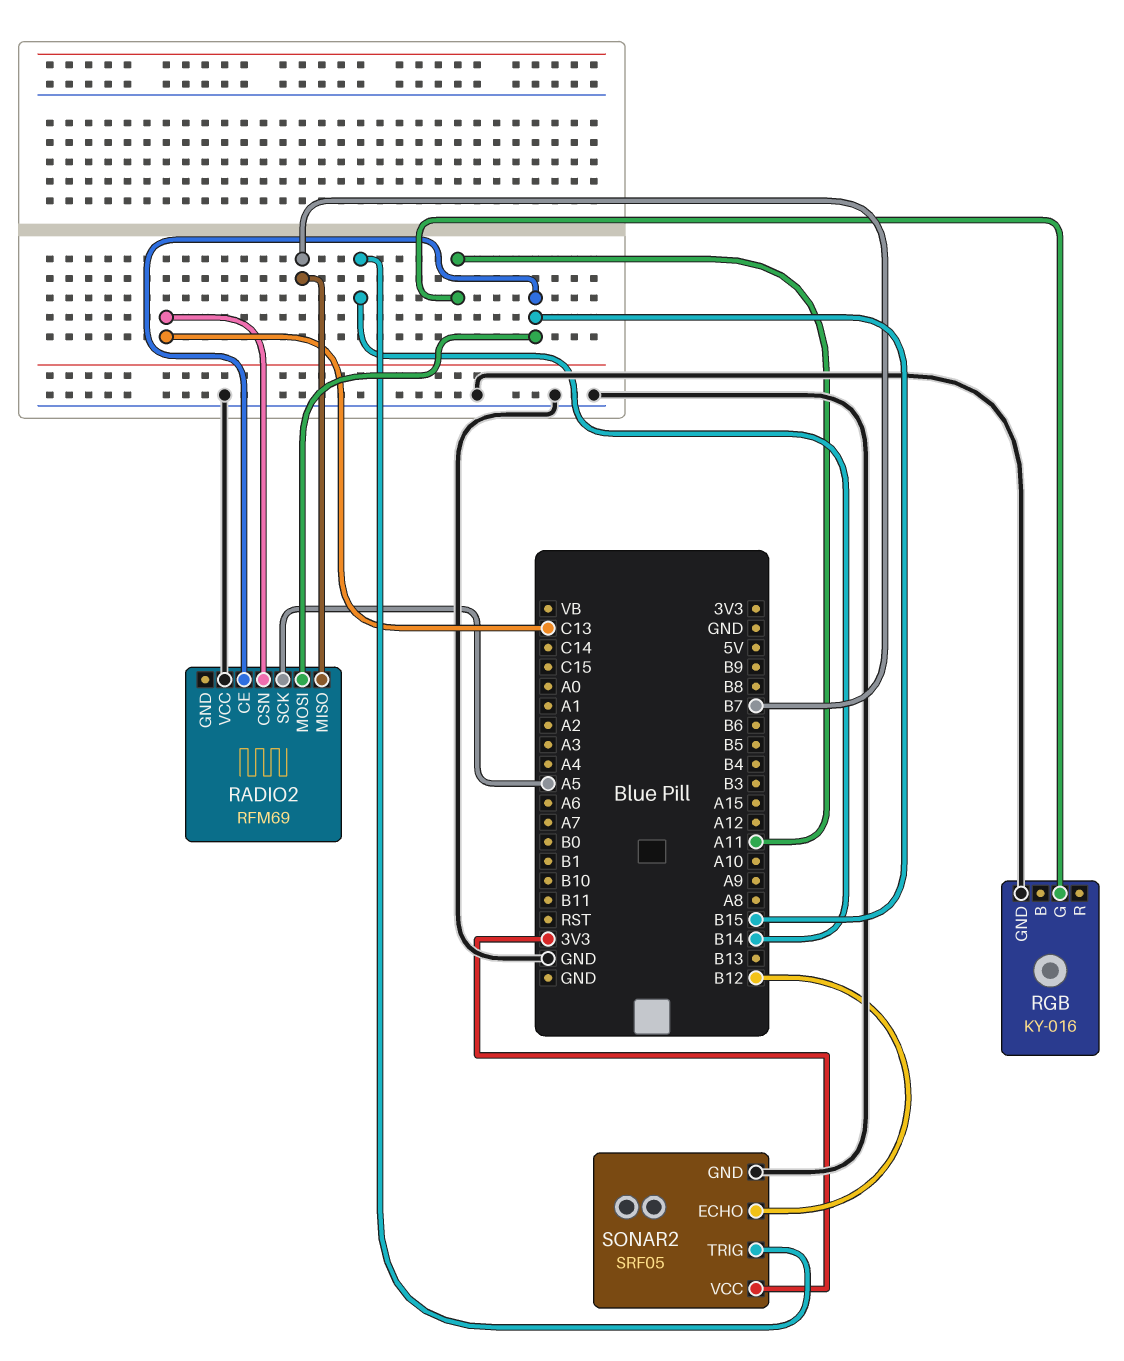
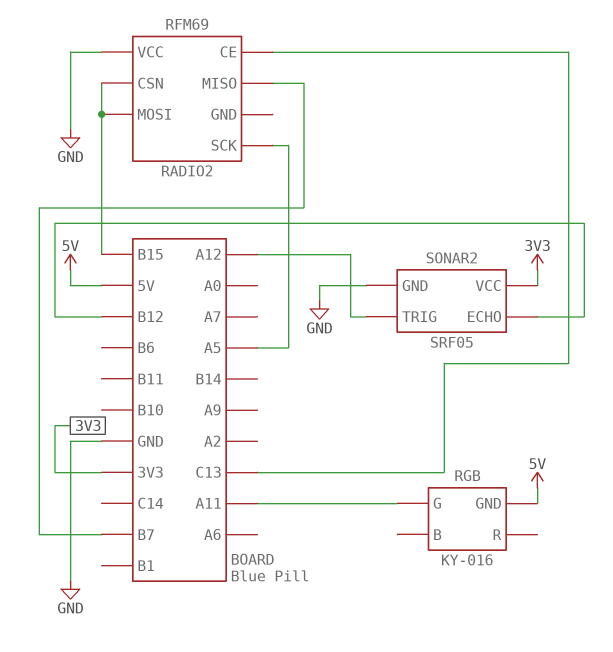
RADIO2 pin CE: B15 -> C13
RADIO2 pin CSN: C13 -> B15
RGB pin GND: GND -> 5V
SONAR2 pin TRIG: B14 -> A12

